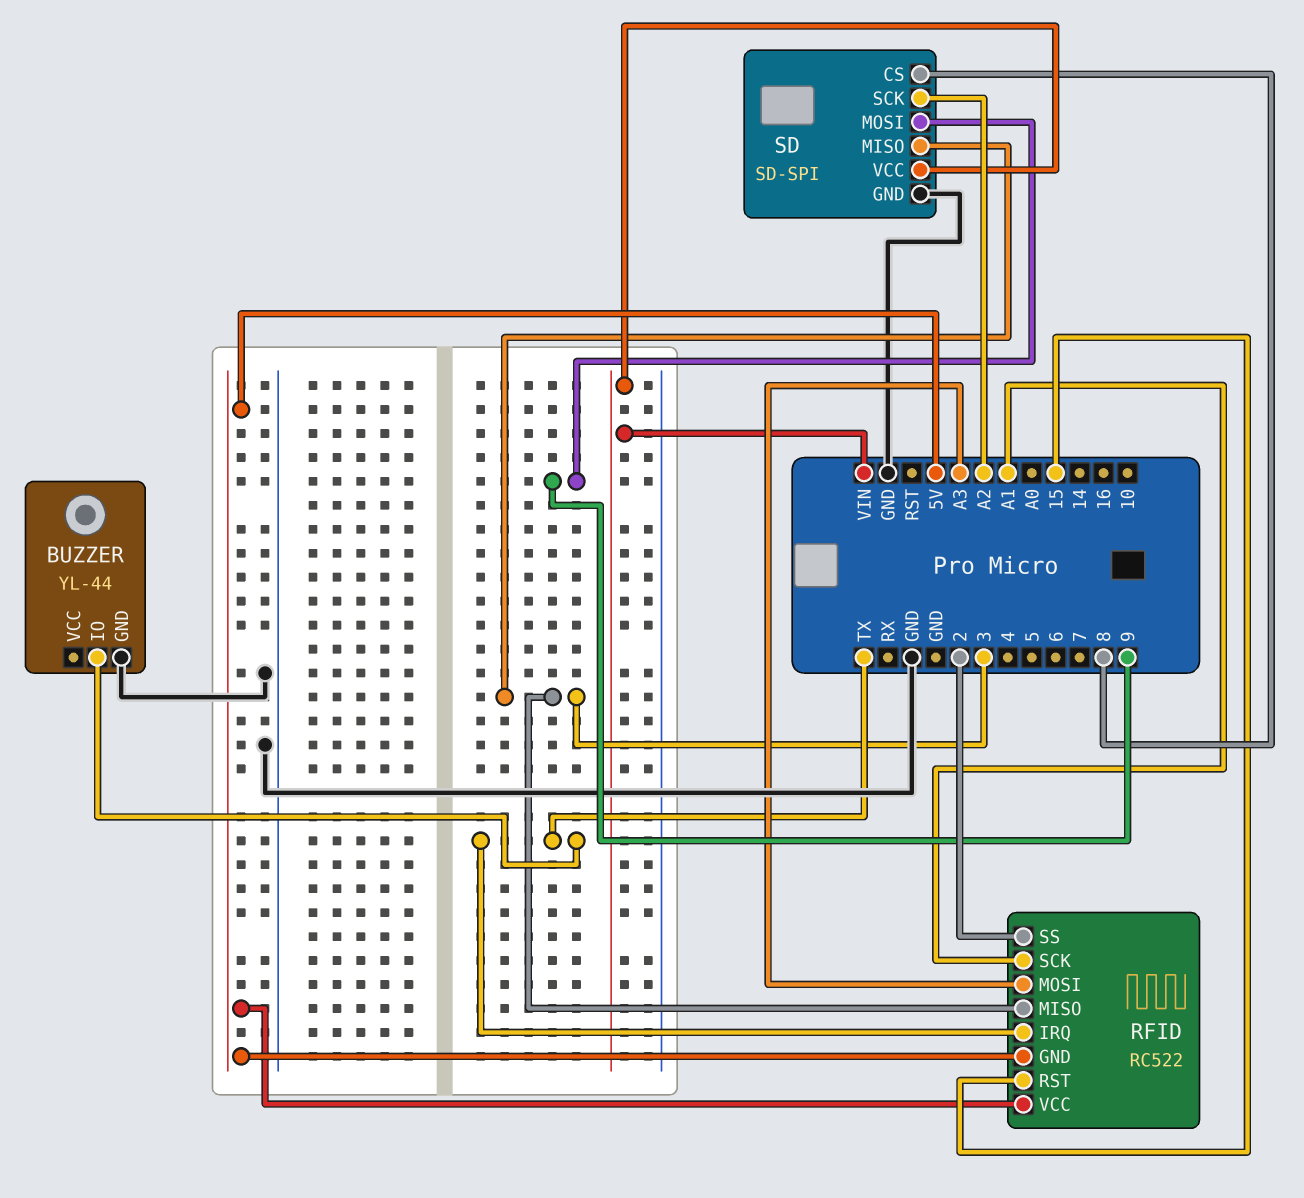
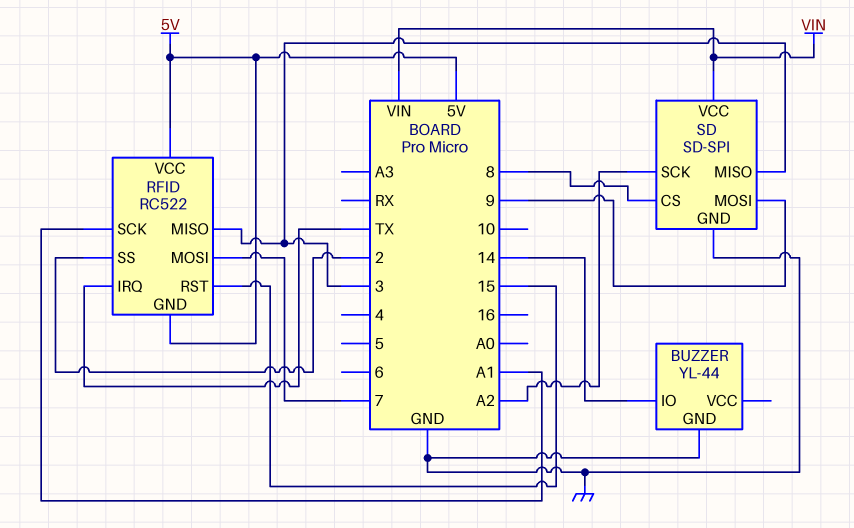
BUZZER pin IO: TX -> 14
RFID pin MOSI: A3 -> 7

